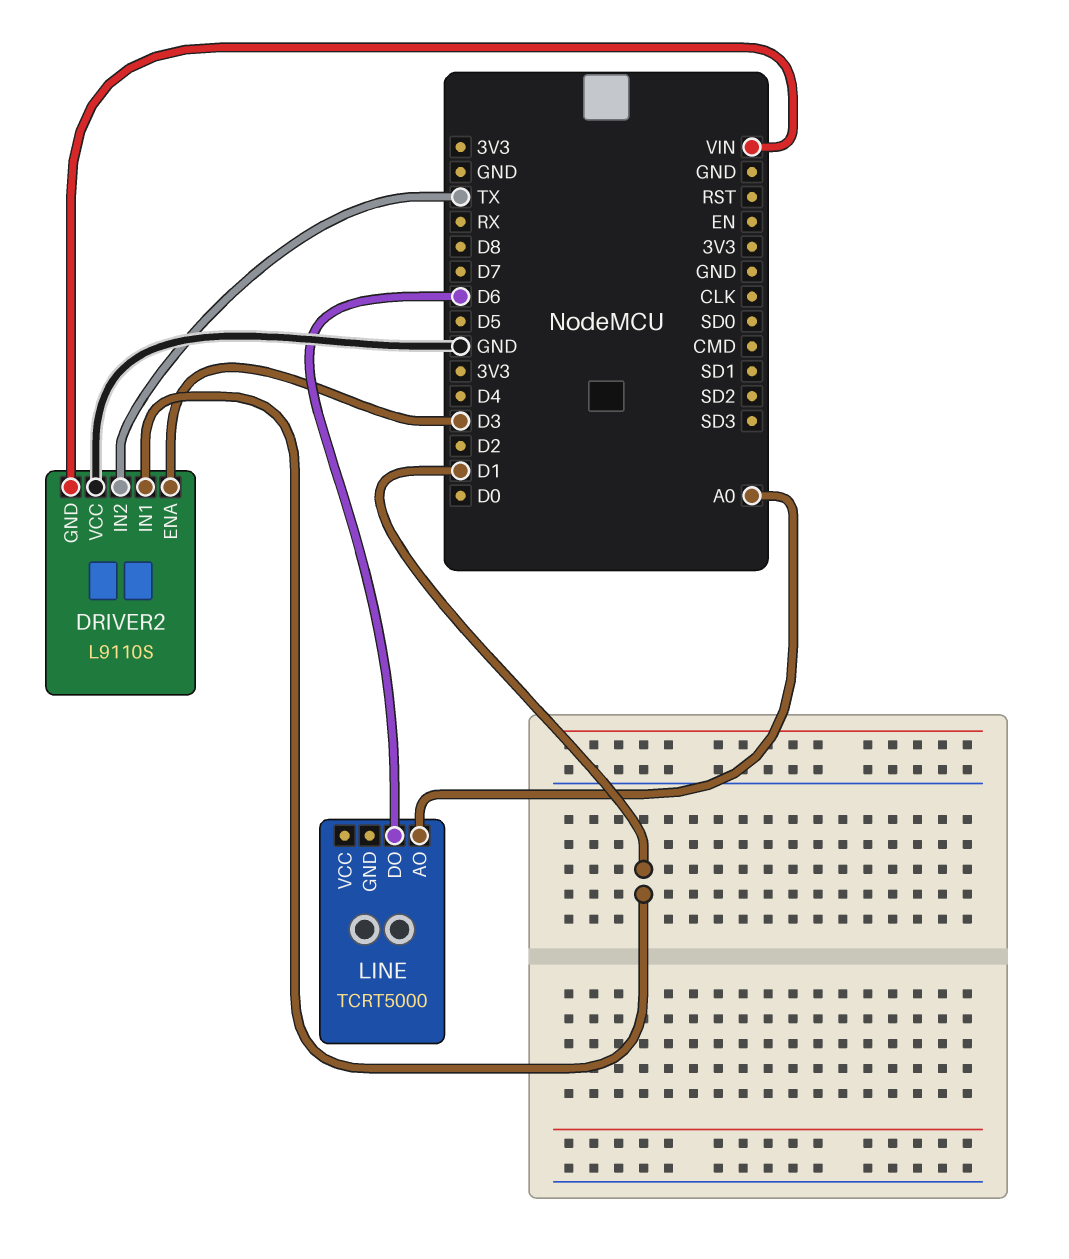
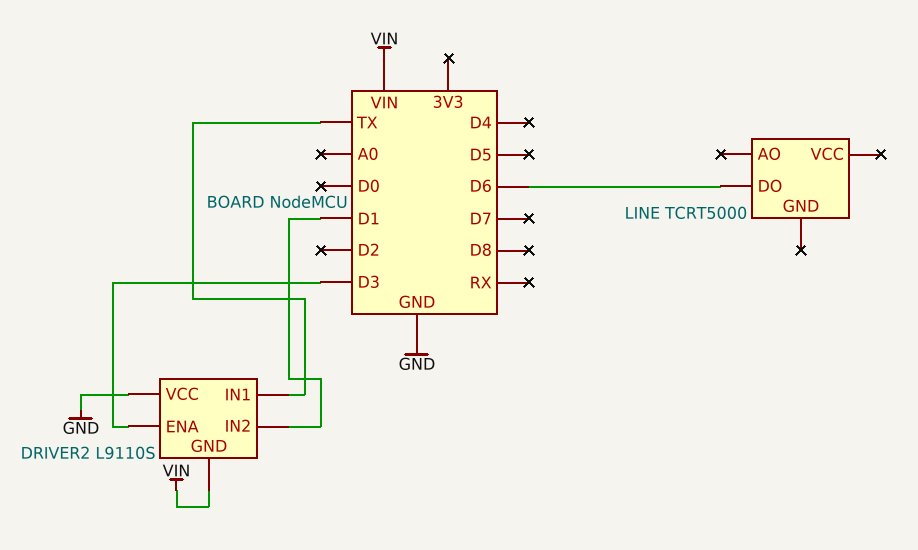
DRIVER2 pin IN1: D1 -> TX
DRIVER2 pin IN2: TX -> D1
LINE pin AO: A0 -> none

